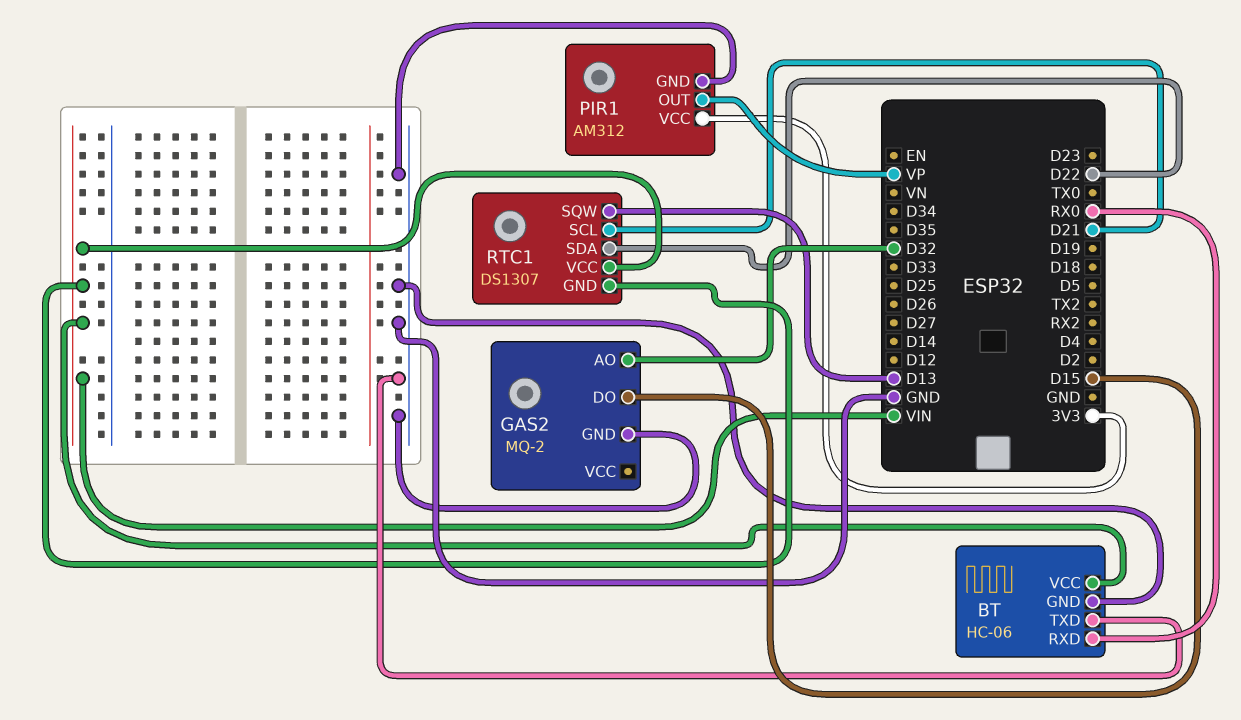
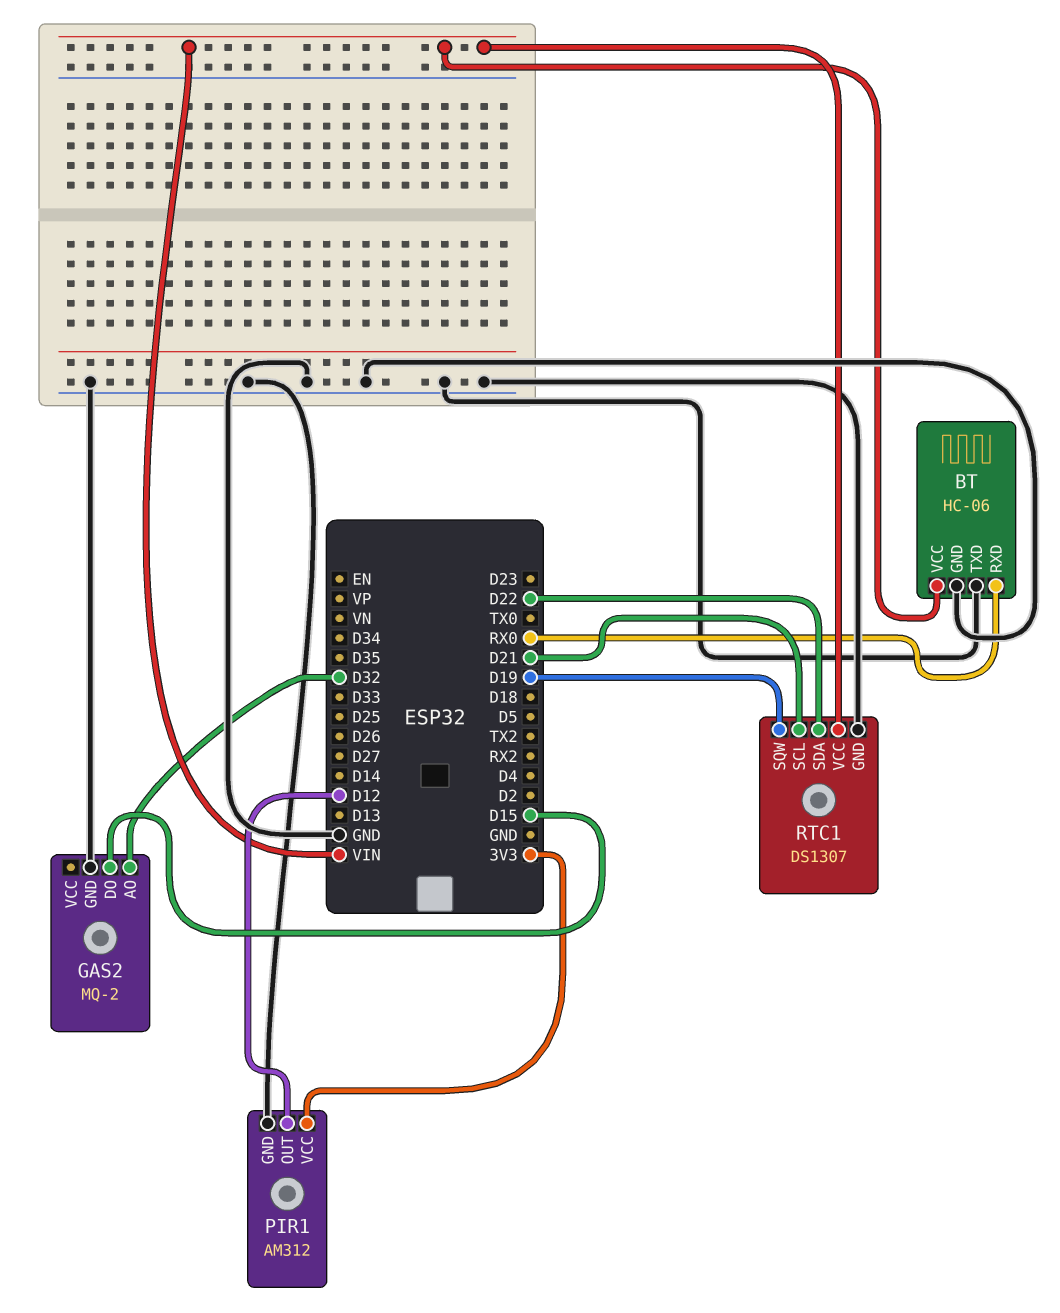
PIR1 pin OUT: VP -> D12
RTC1 pin GND: VIN -> GND
RTC1 pin SQW: D13 -> D19

